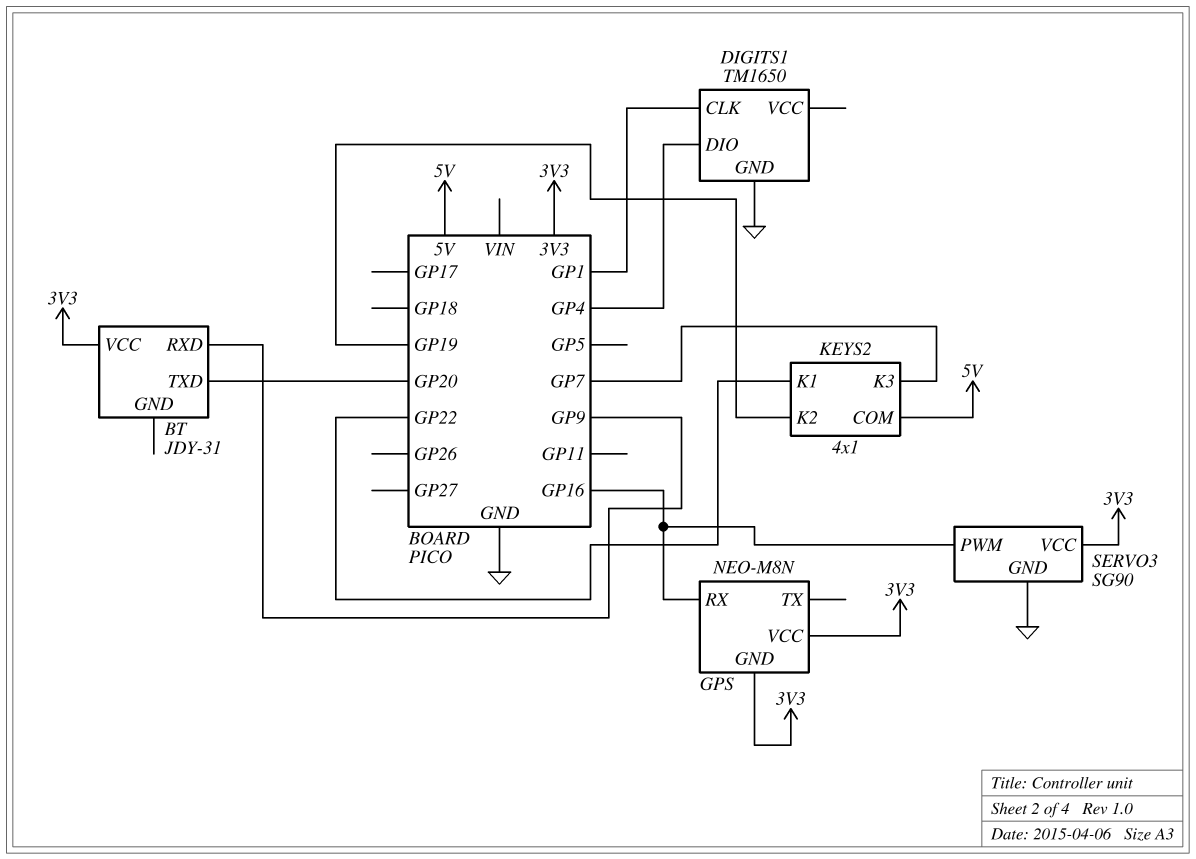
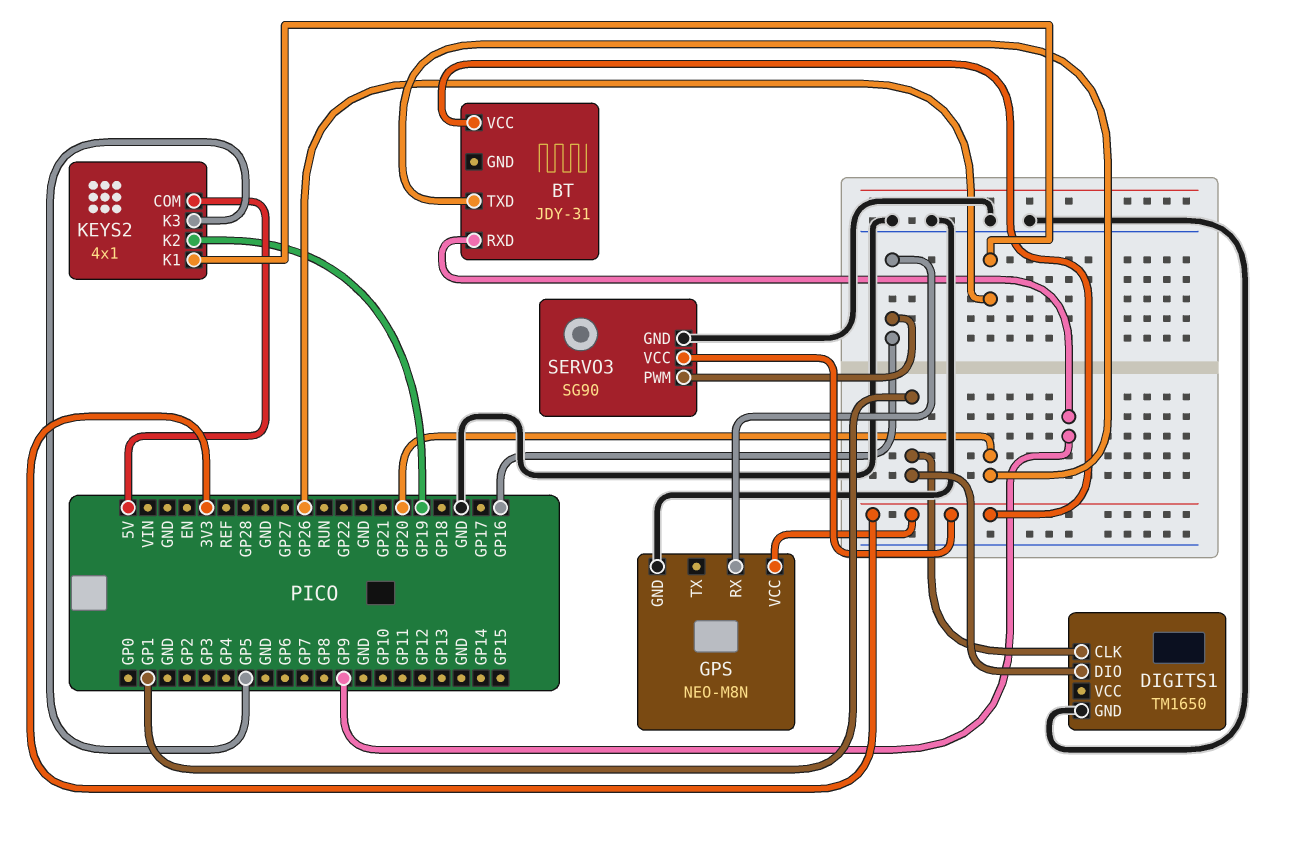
DIGITS1 pin DIO: GP4 -> GP1
GPS pin GND: 3V3 -> GND
KEYS2 pin K1: GP22 -> GP26
KEYS2 pin K3: GP7 -> GP5

